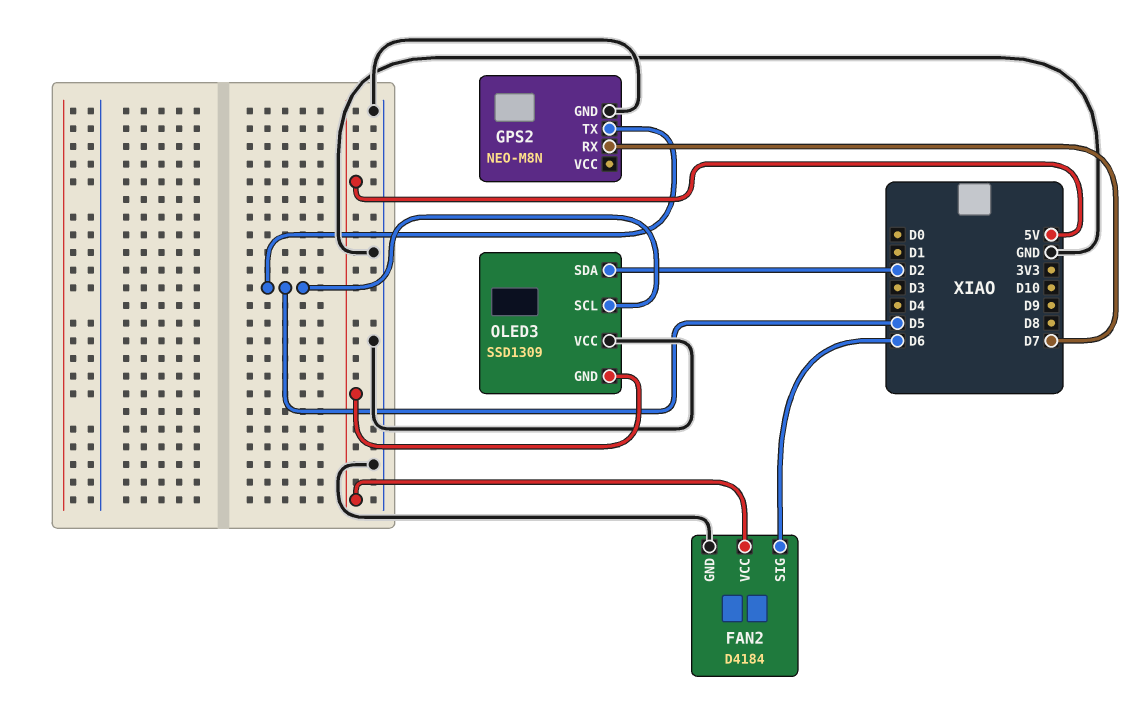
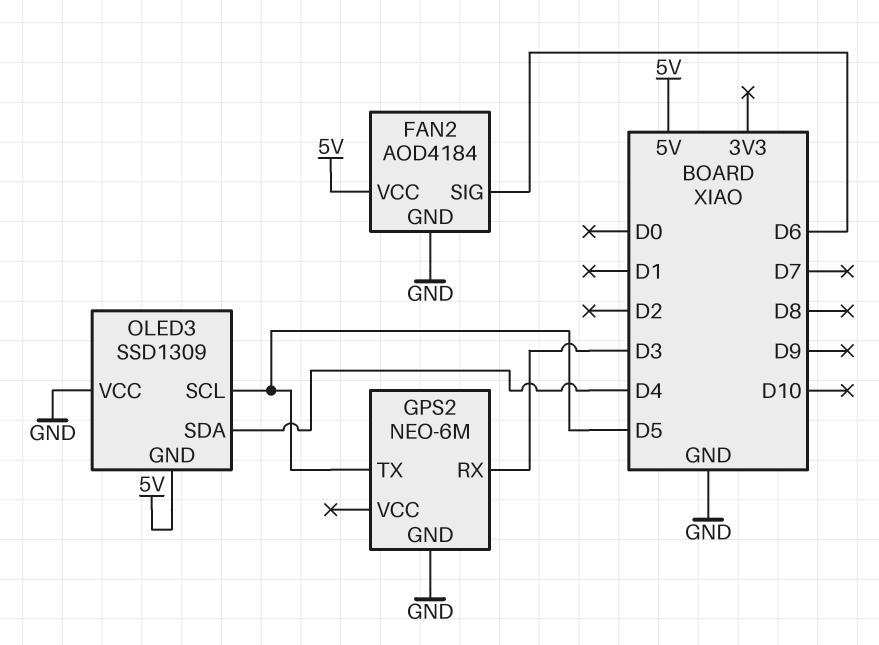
FAN2: D4184 -> AOD4184
GPS2: NEO-M8N -> NEO-6M
GPS2 pin RX: D7 -> D3
OLED3 pin SDA: D2 -> D4

